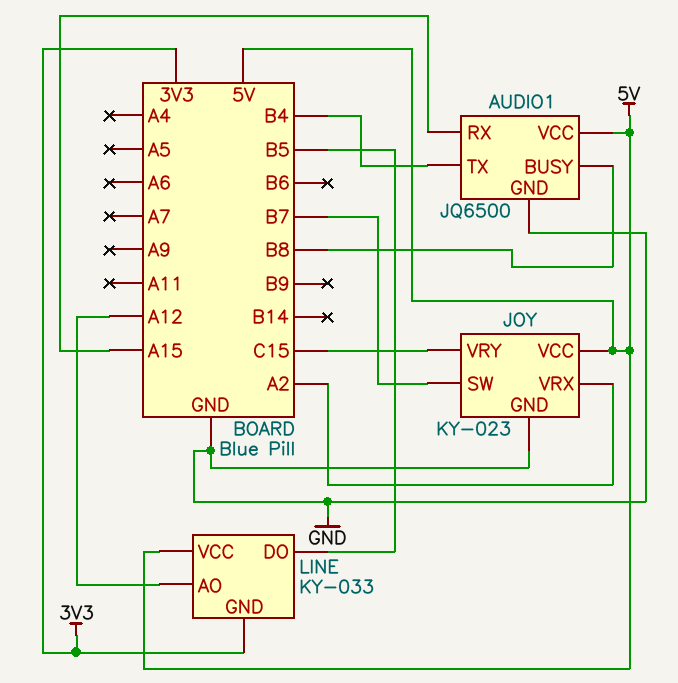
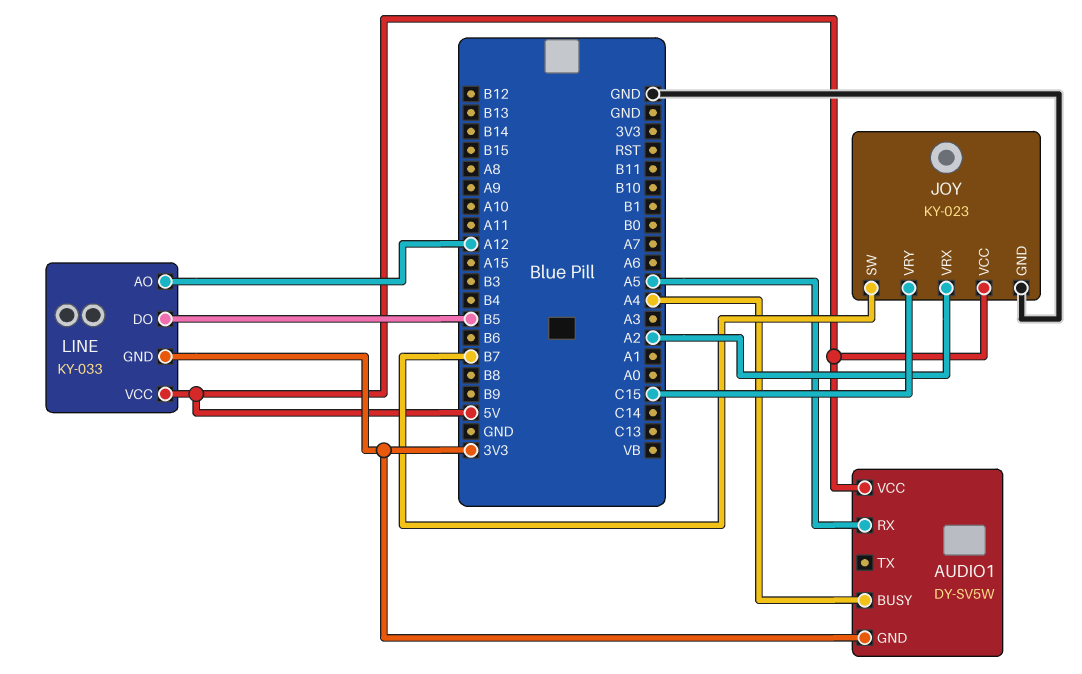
AUDIO1: JQ6500 -> DY-SV5W
AUDIO1 pin BUSY: B8 -> A4
AUDIO1 pin GND: GND -> 3V3
AUDIO1 pin RX: A15 -> A5
AUDIO1 pin TX: B4 -> none

